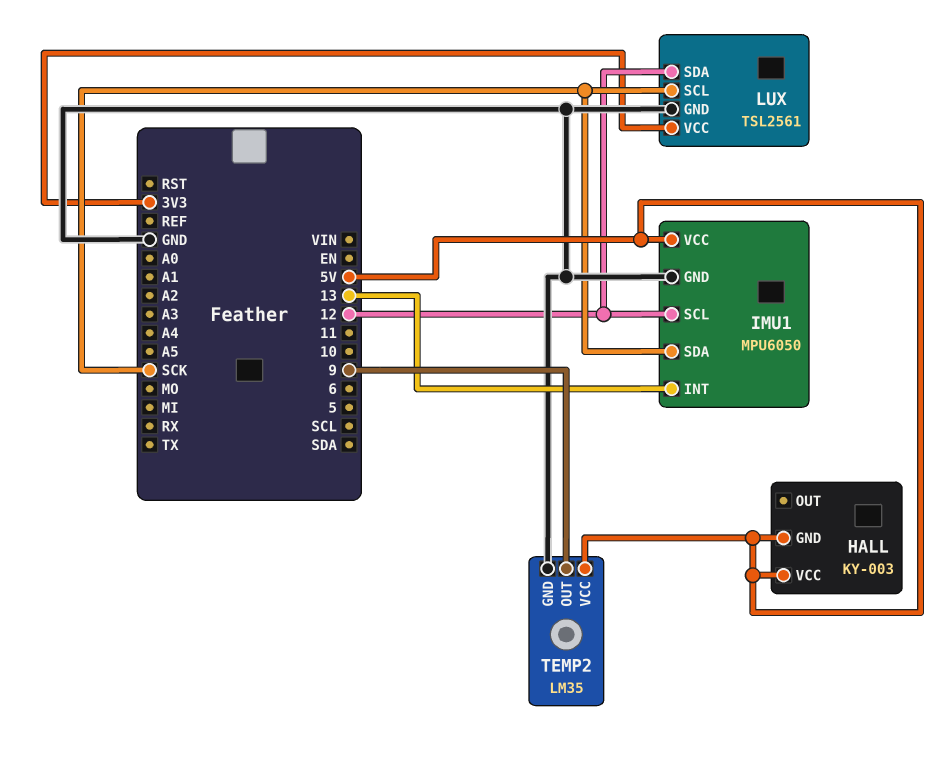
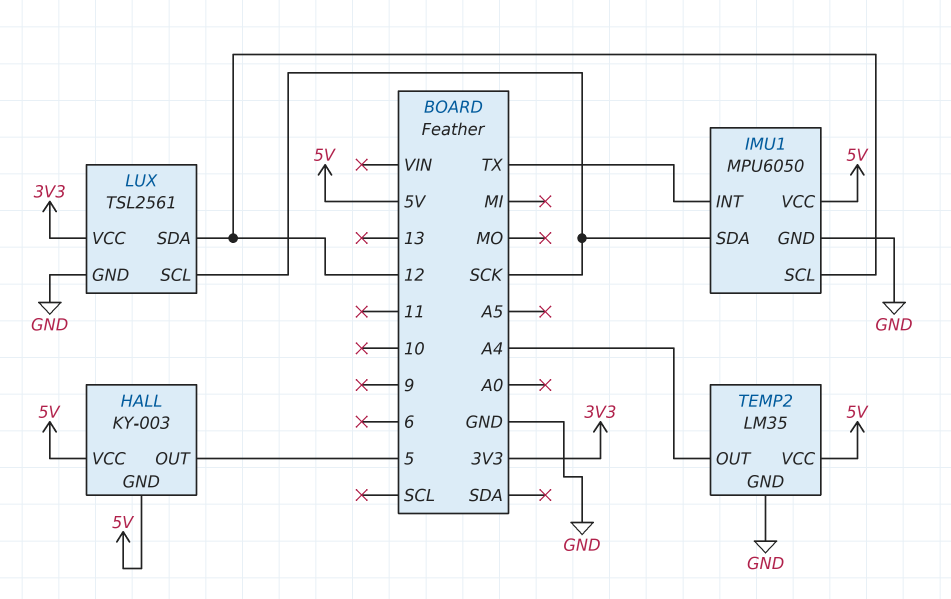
HALL pin OUT: none -> 5
IMU1 pin INT: 13 -> TX
TEMP2 pin OUT: 9 -> A4

